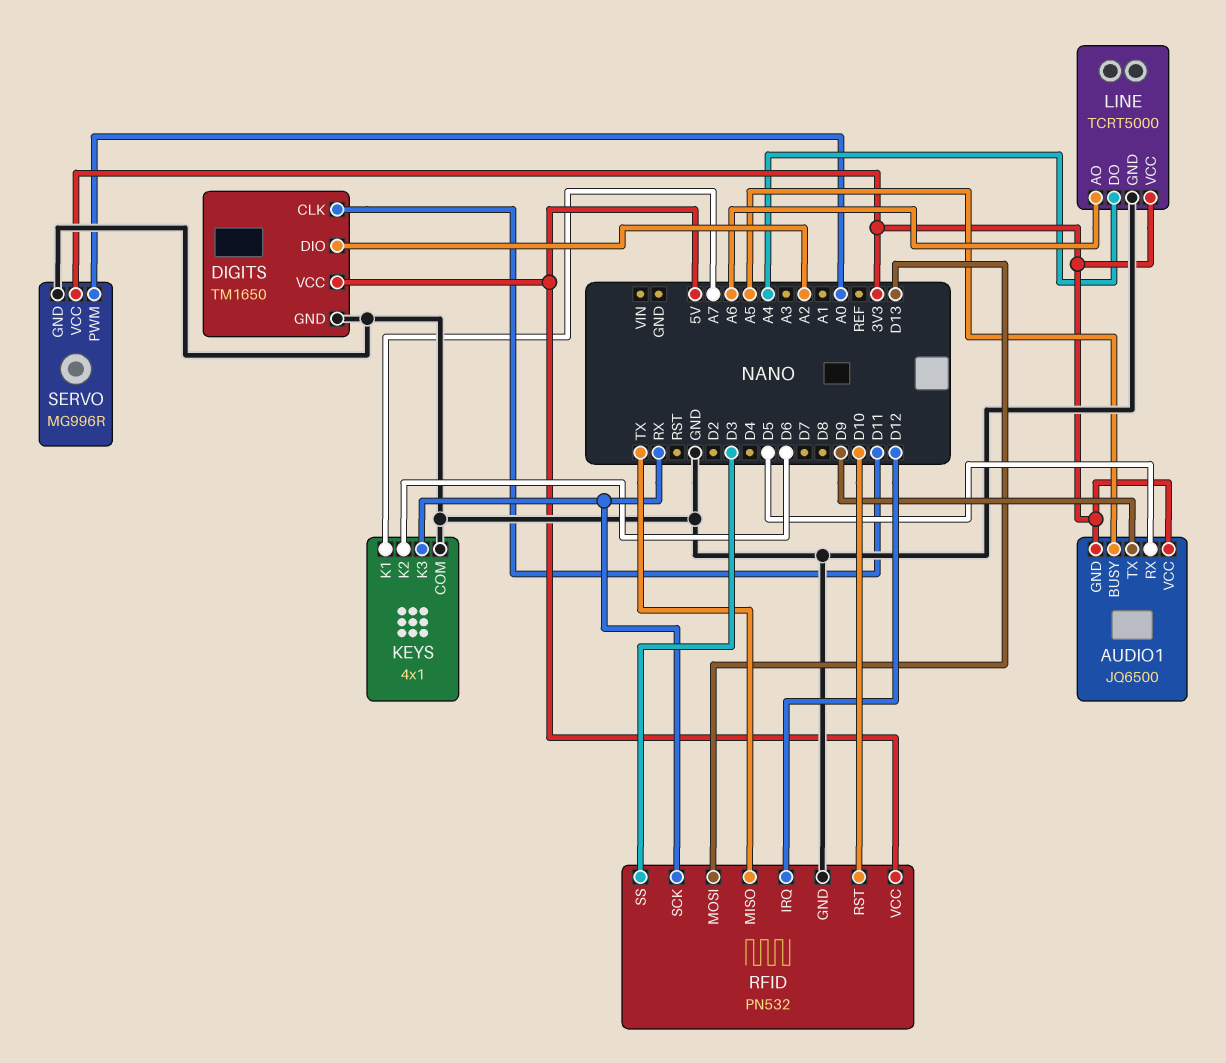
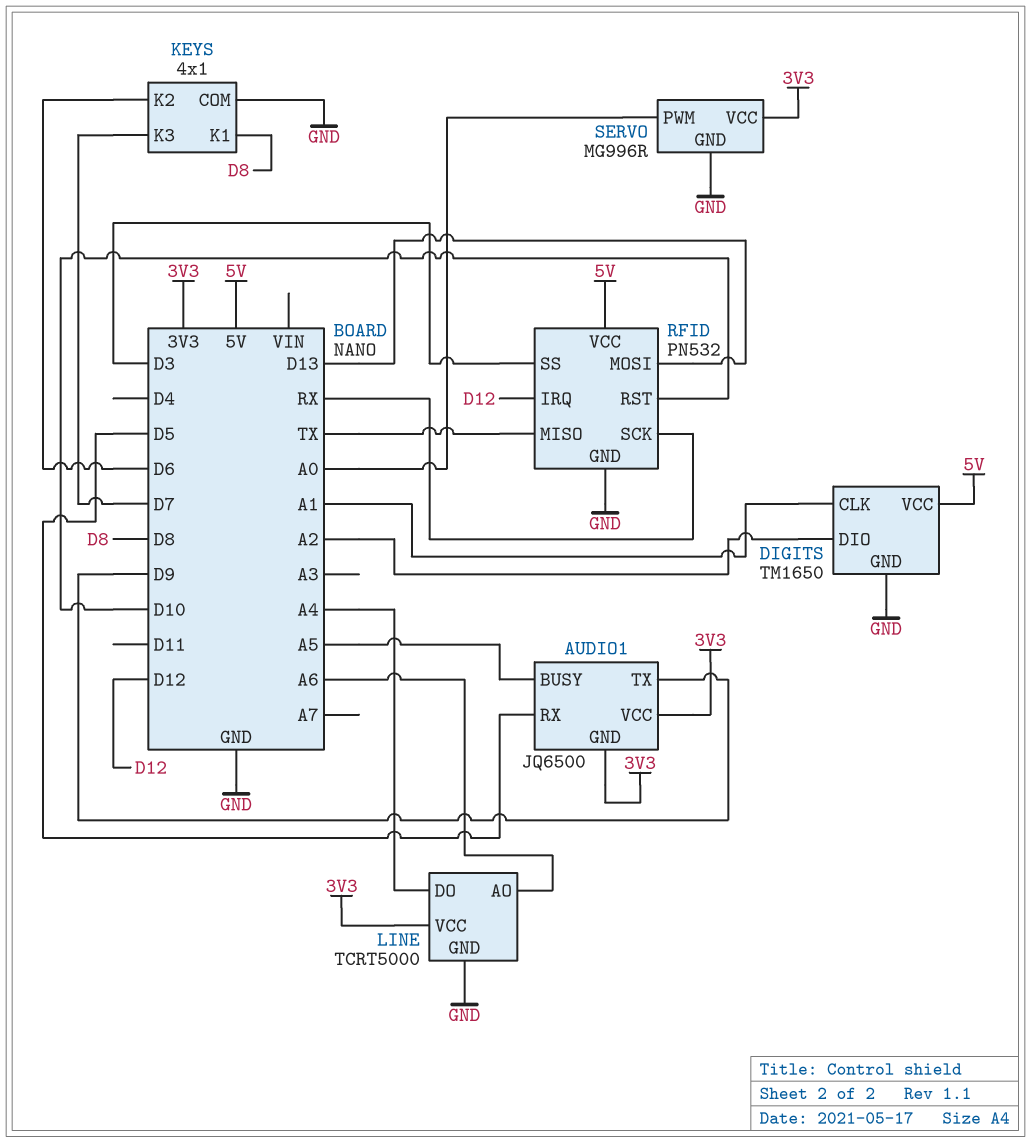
DIGITS pin CLK: D11 -> A1
KEYS pin K1: A7 -> D8
KEYS pin K3: RX -> D7

